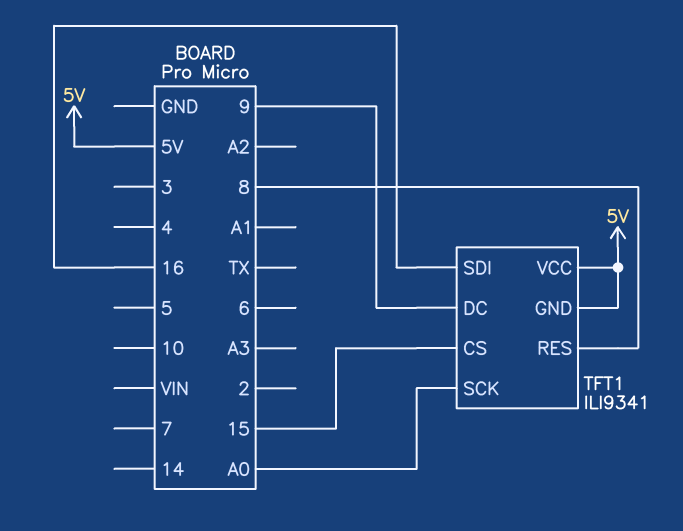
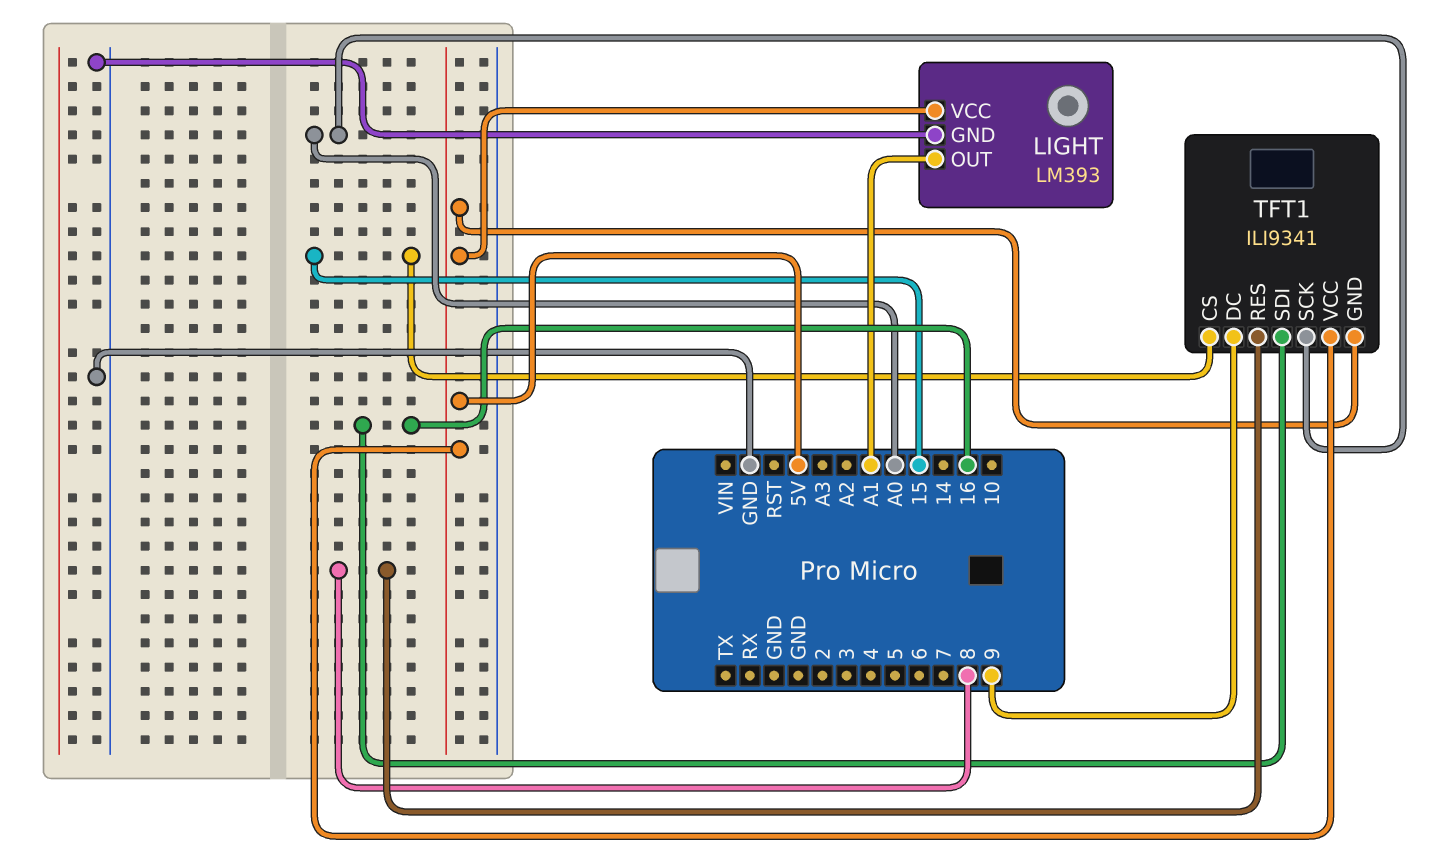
LIGHT: none -> LM393
LIGHT pin GND: none -> GND
LIGHT pin OUT: none -> A1
LIGHT pin VCC: none -> 5V

